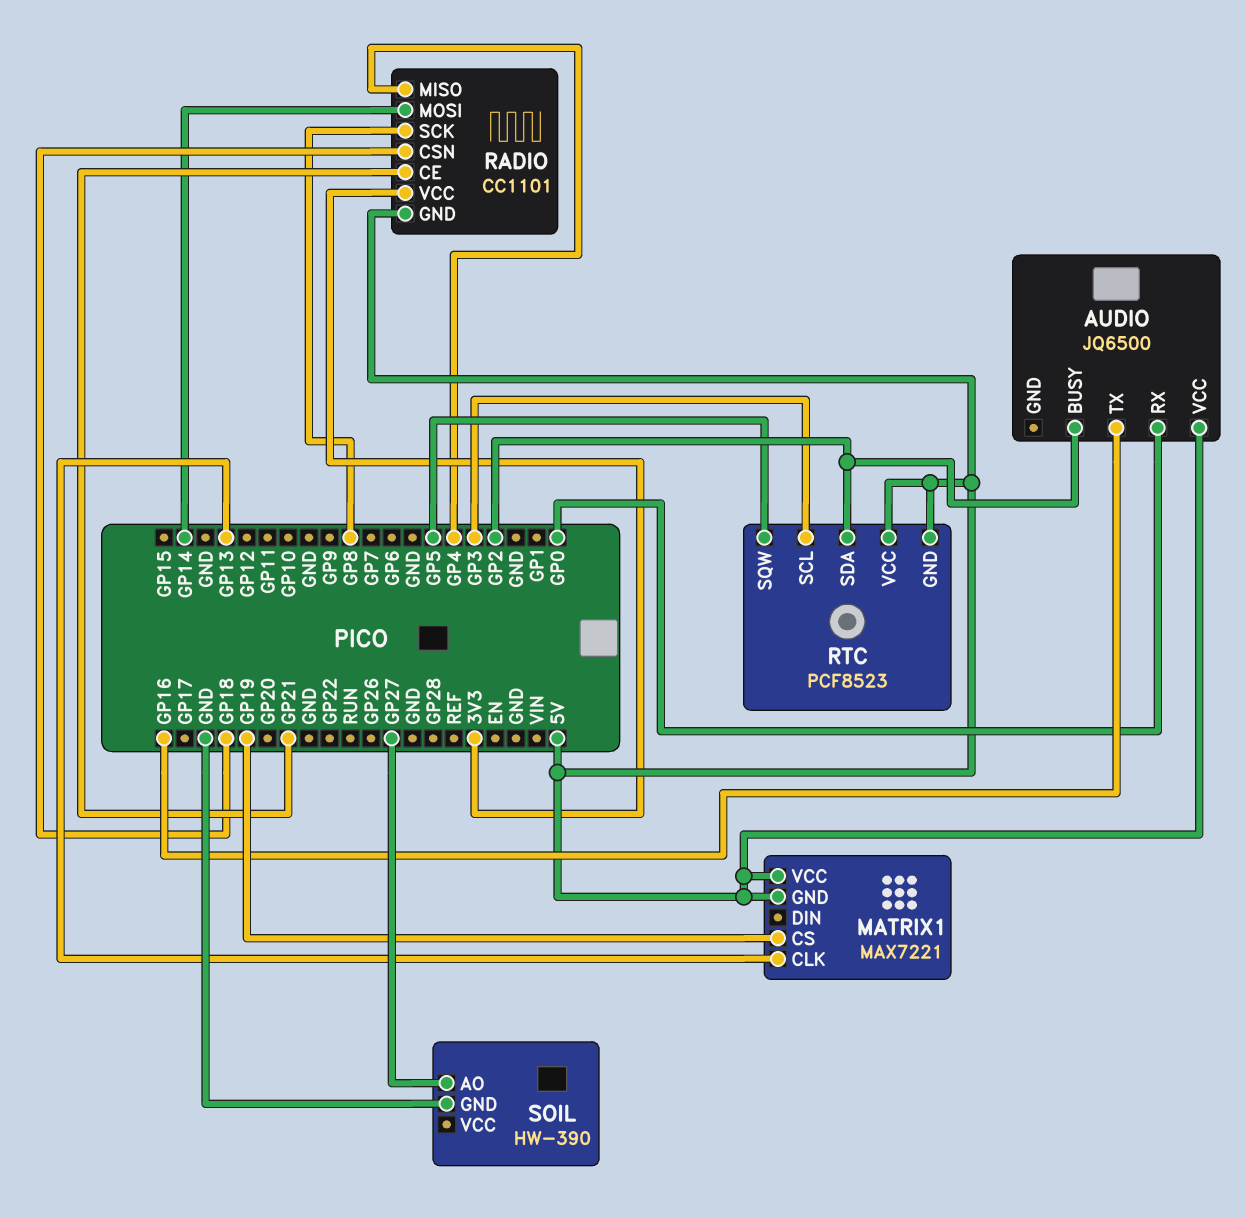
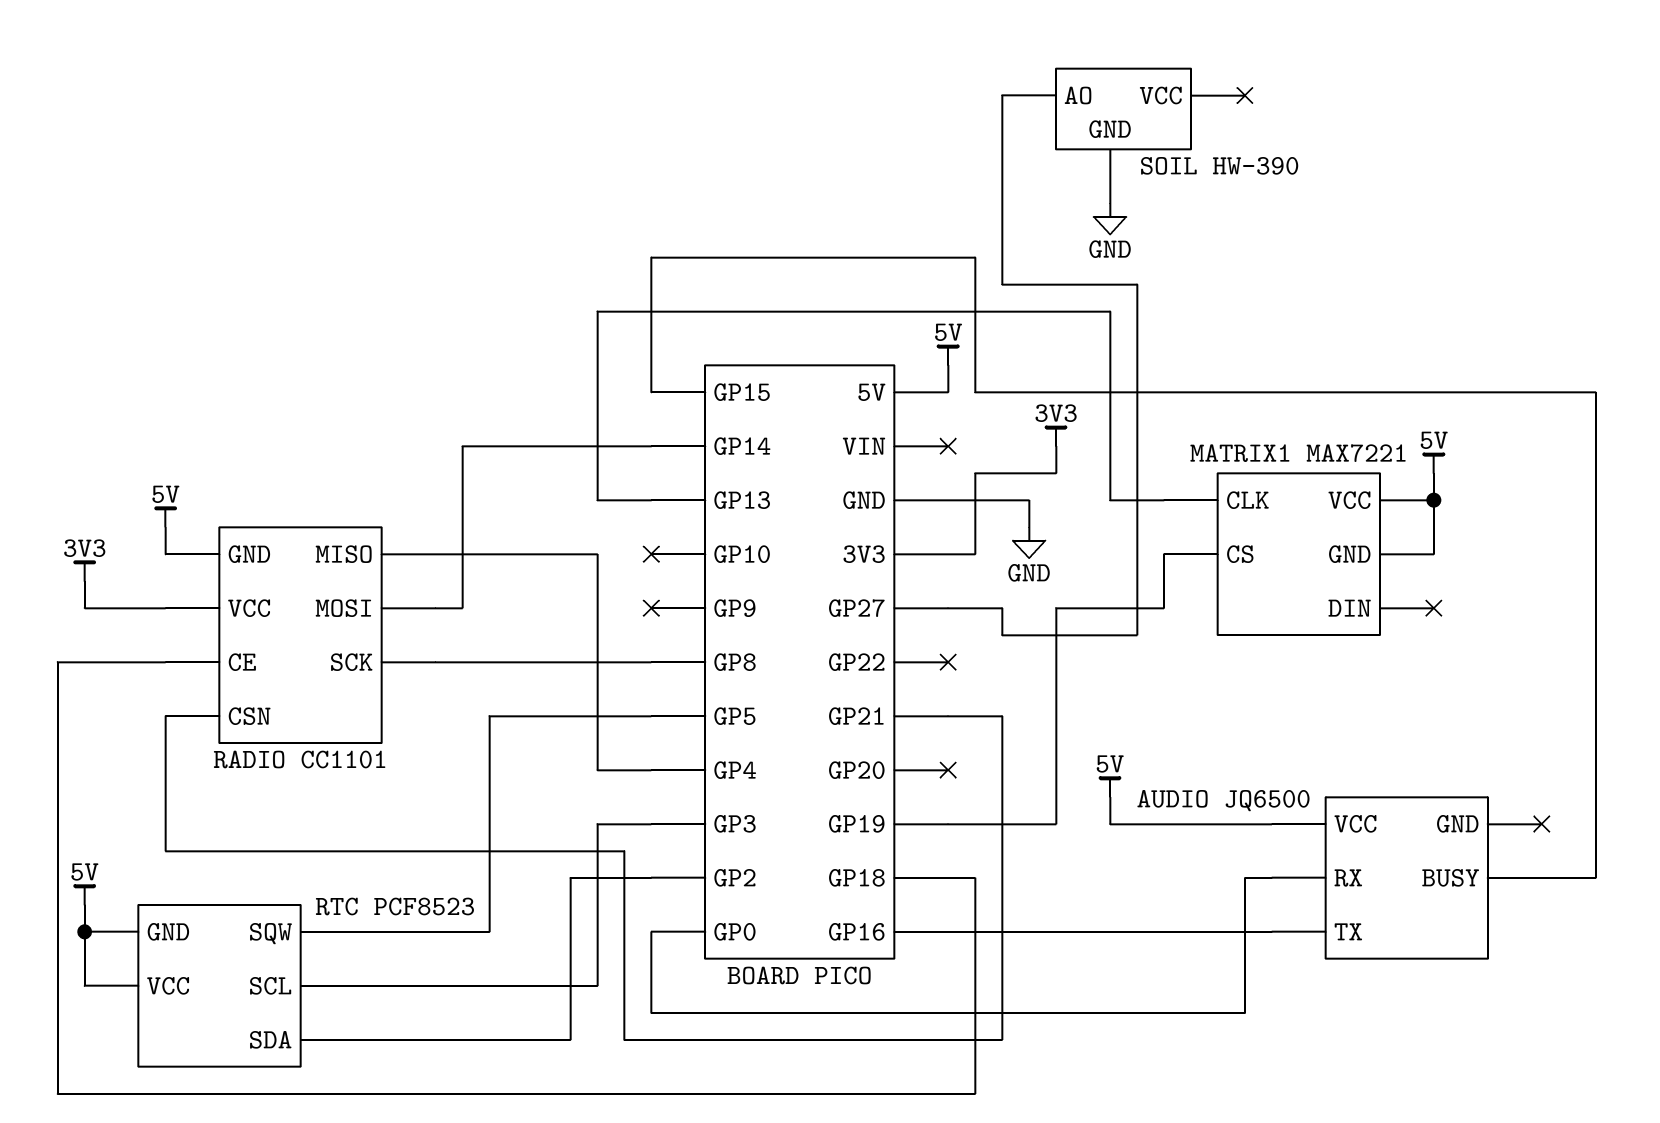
AUDIO pin BUSY: GP2 -> GP15
RADIO pin CE: GP21 -> GP18
RADIO pin CSN: GP18 -> GP21

